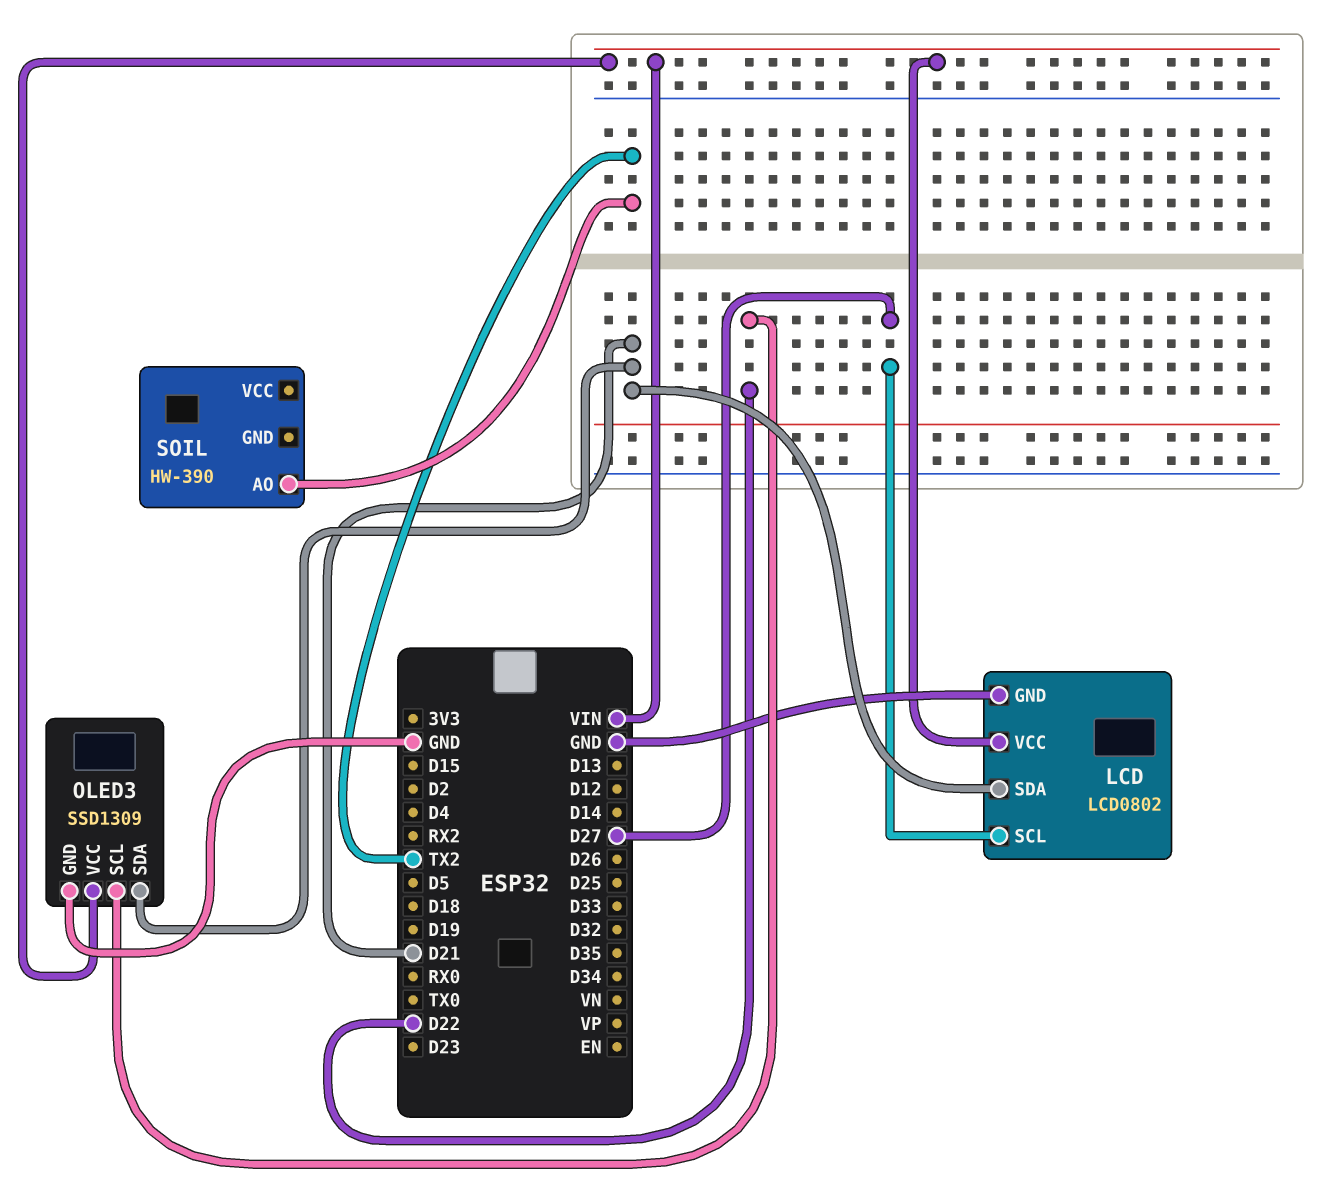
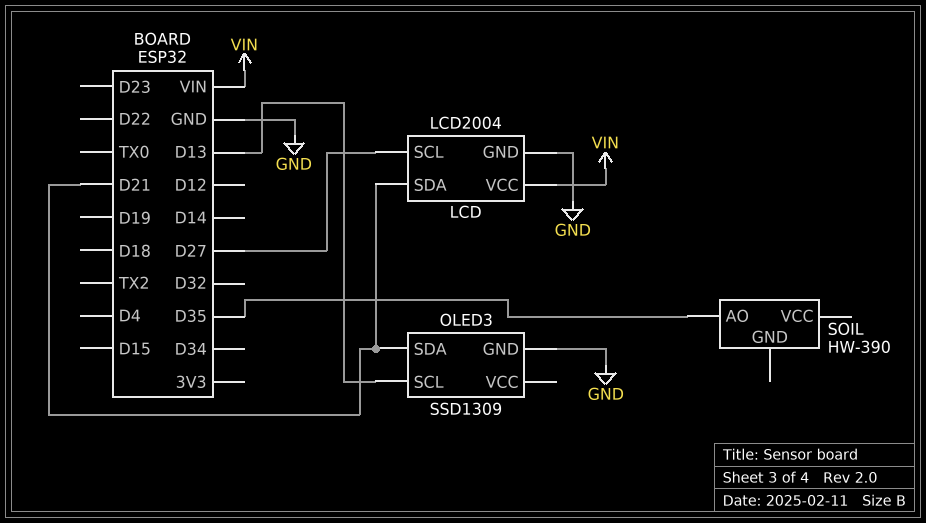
LCD: LCD0802 -> LCD2004
OLED3 pin SCL: D22 -> D13
OLED3 pin VCC: VIN -> none
SOIL pin AO: TX2 -> D35

